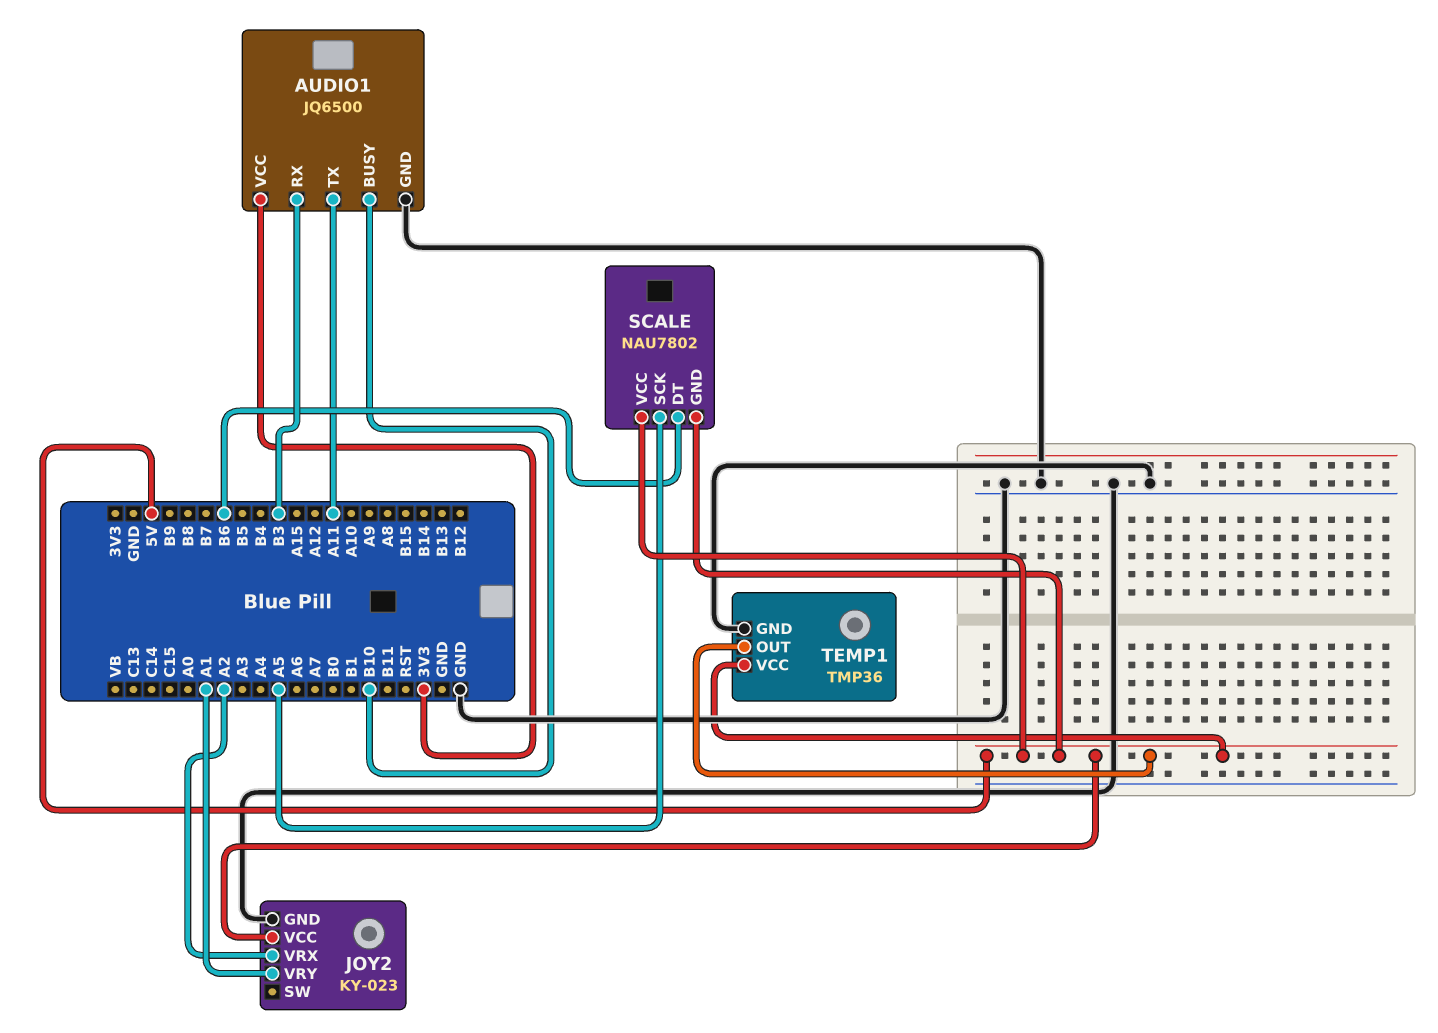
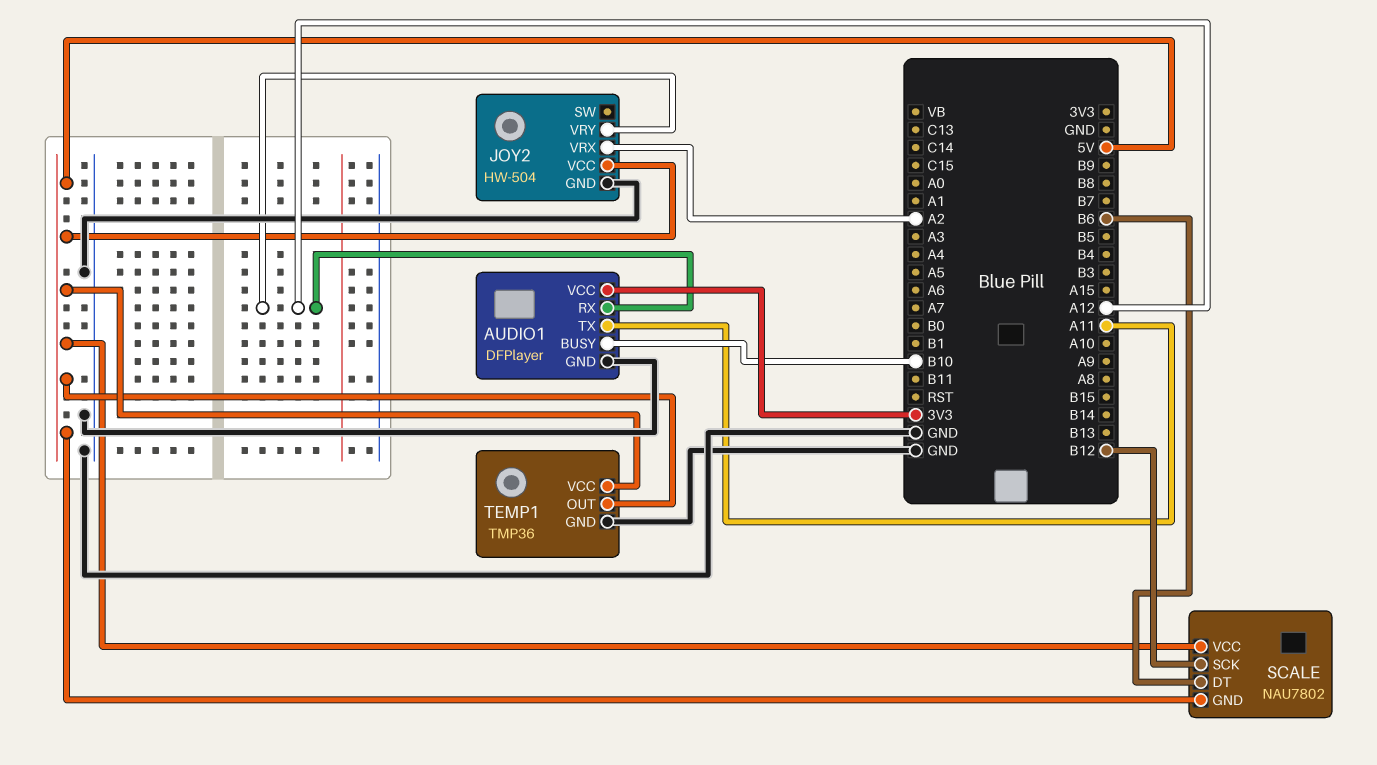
AUDIO1: JQ6500 -> DFPlayer
AUDIO1 pin RX: B3 -> A12
JOY2: KY-023 -> HW-504
JOY2 pin VRY: A1 -> A12
SCALE pin SCK: A5 -> B12

